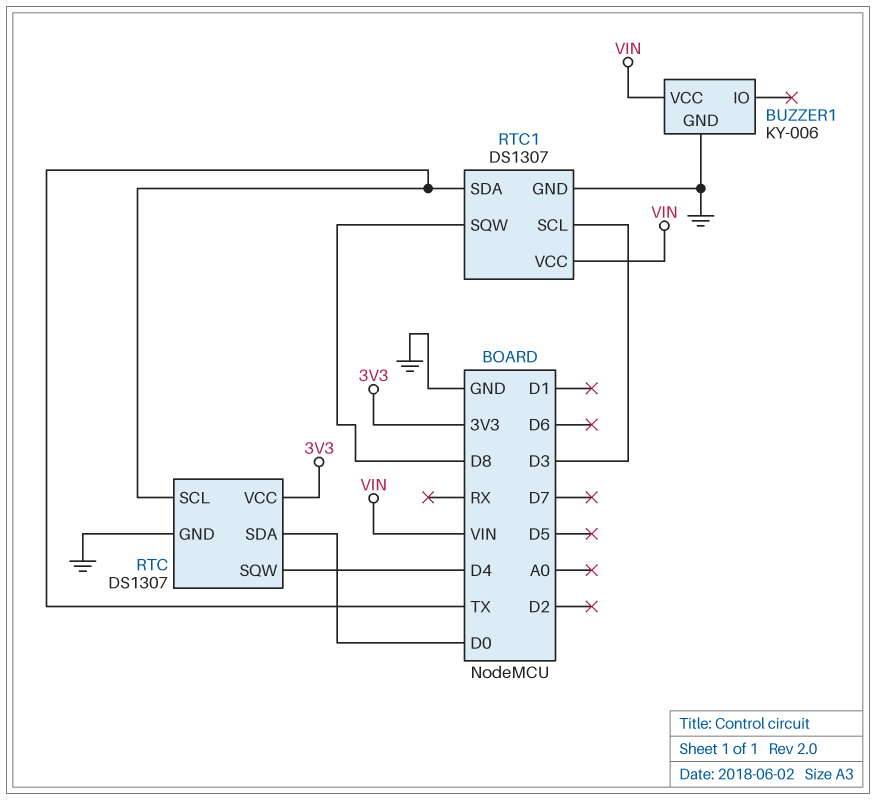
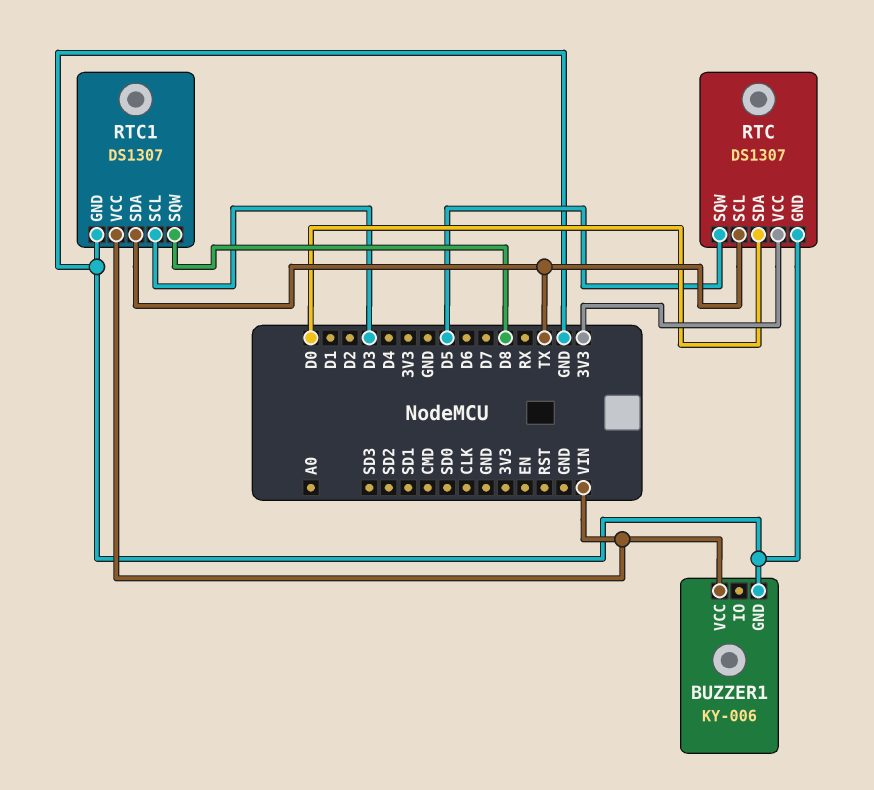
RTC pin SQW: D4 -> D5

